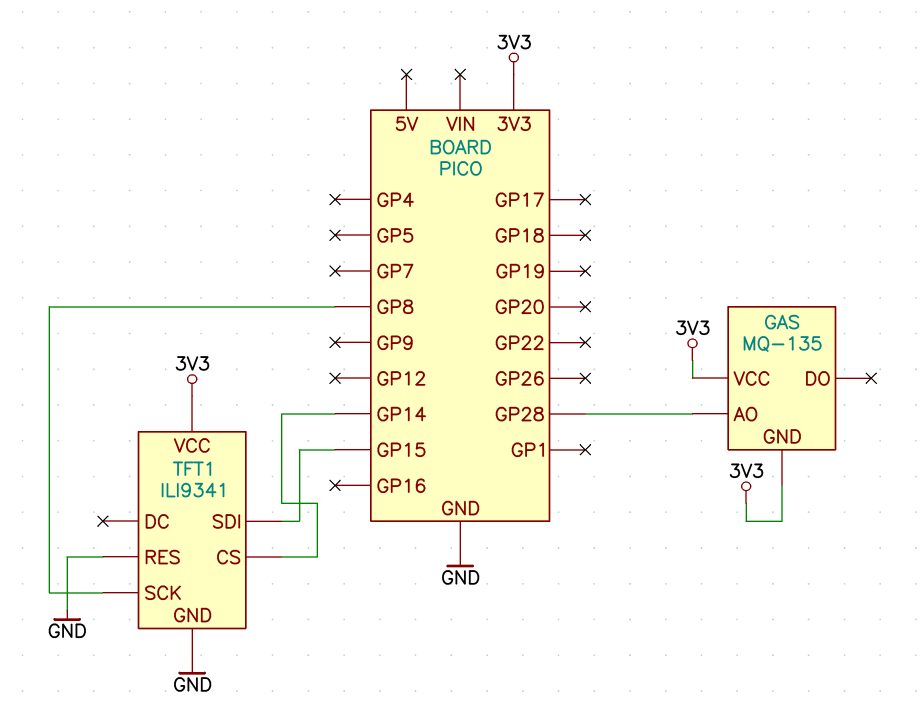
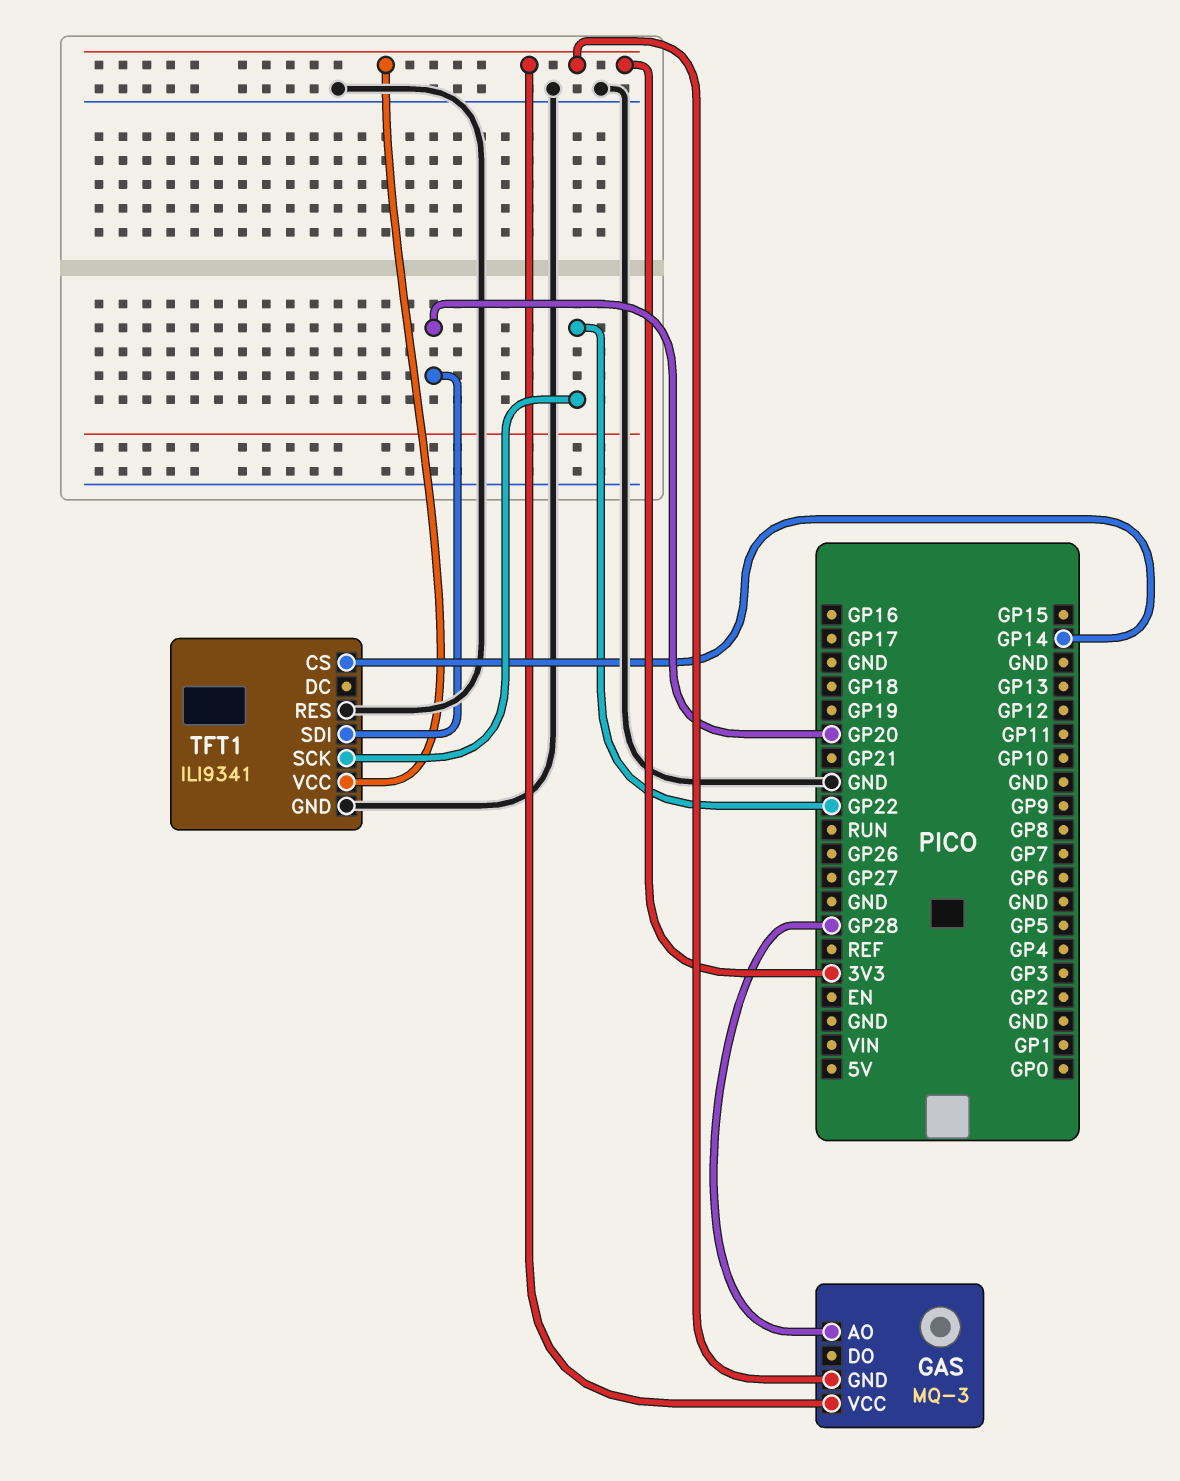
GAS: MQ-135 -> MQ-3
TFT1 pin SCK: GP8 -> GP22
TFT1 pin SDI: GP15 -> GP20

